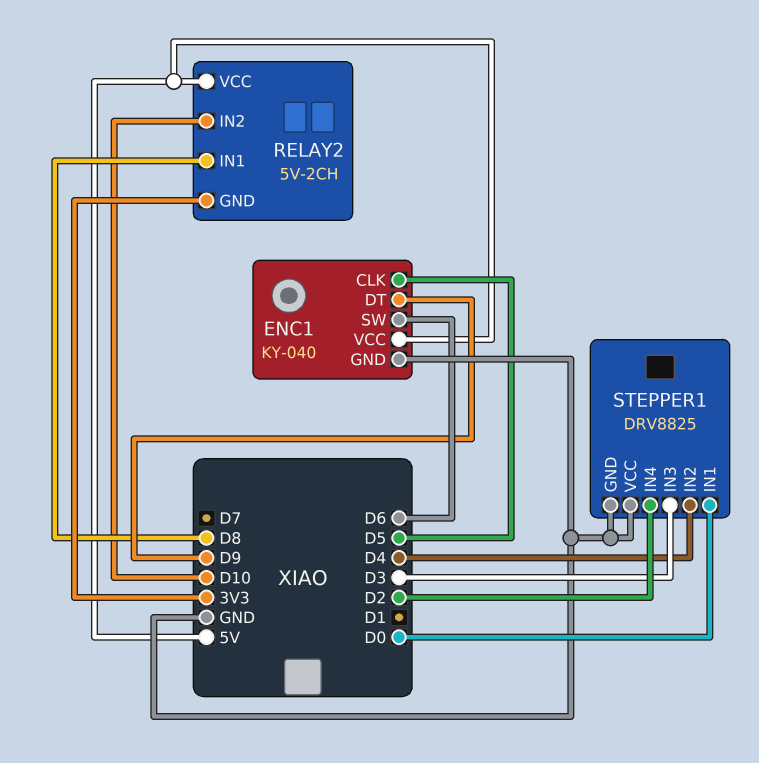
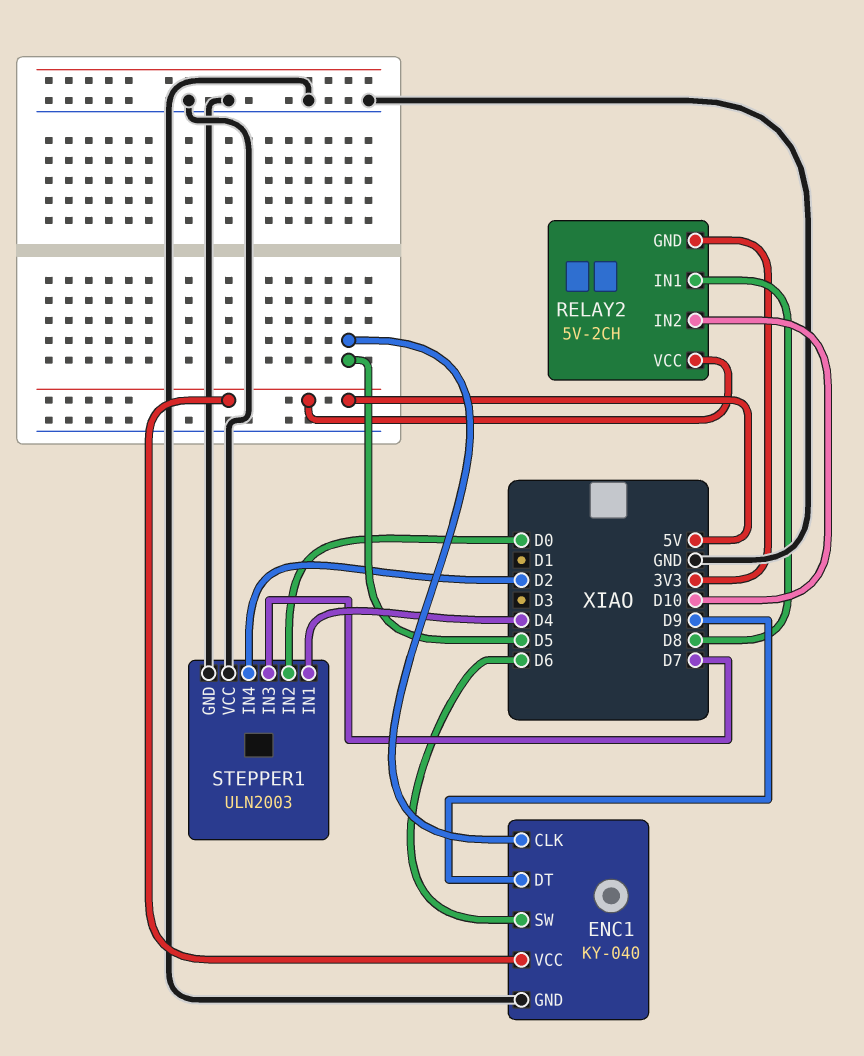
STEPPER1: DRV8825 -> ULN2003
STEPPER1 pin IN1: D0 -> D4
STEPPER1 pin IN2: D4 -> D0
STEPPER1 pin IN3: D3 -> D7

